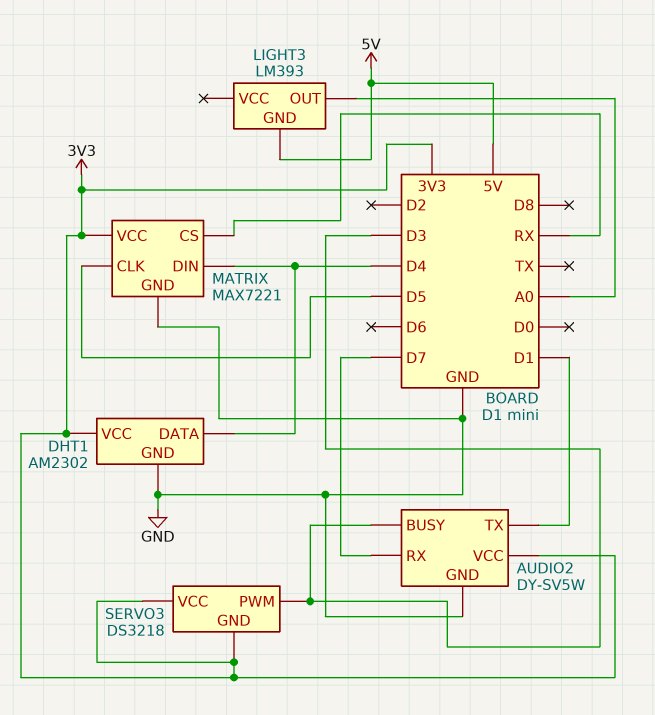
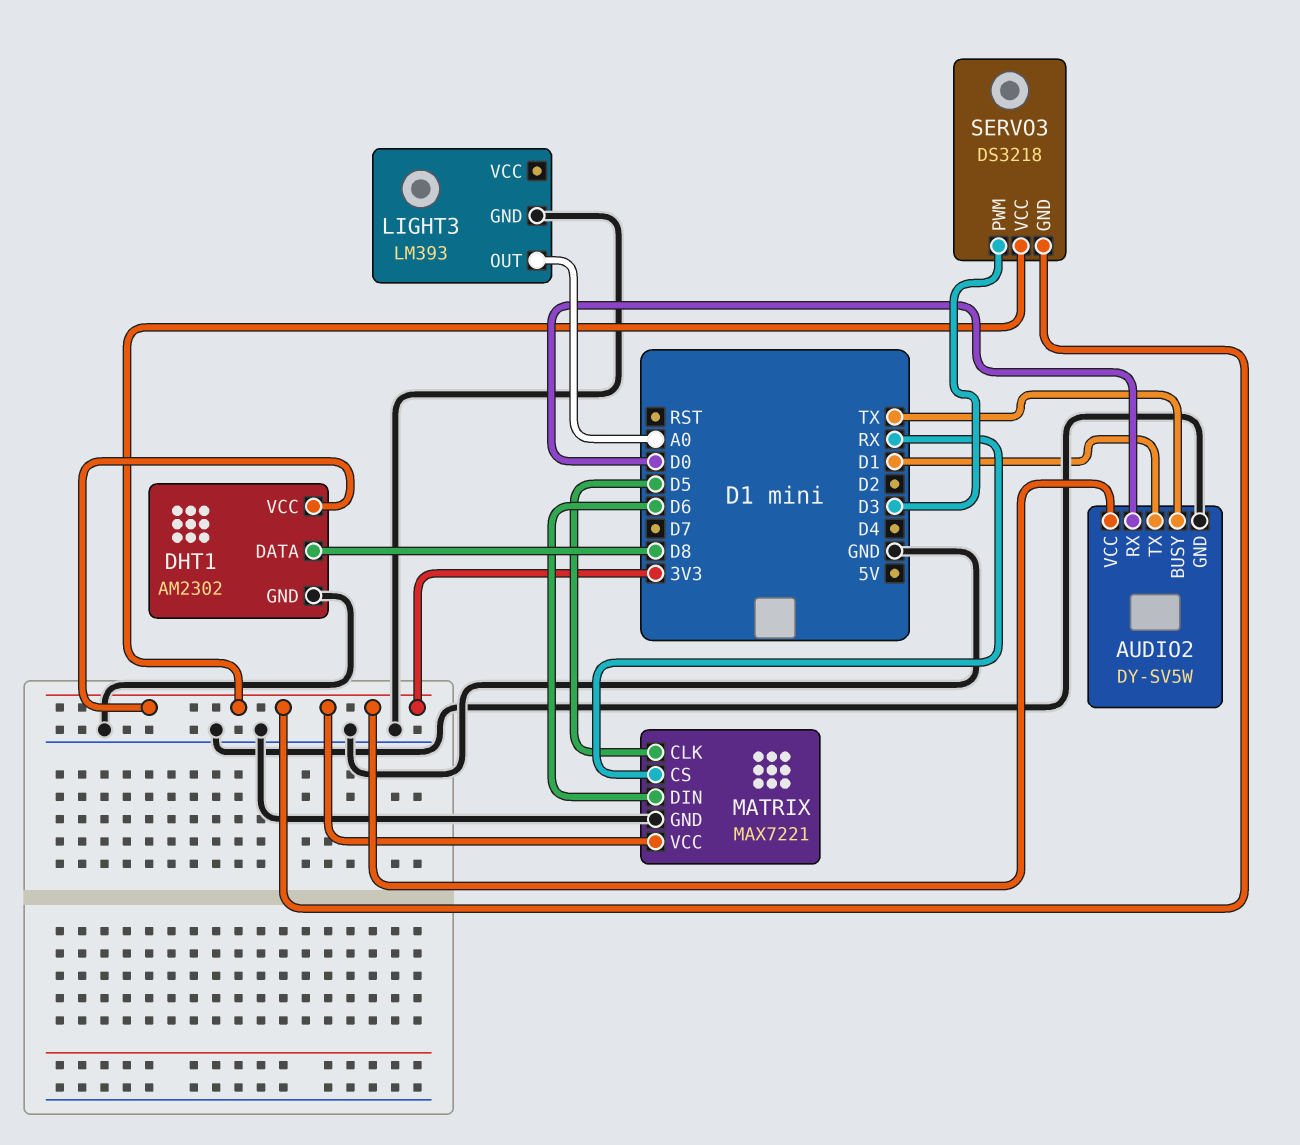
AUDIO2 pin BUSY: D3 -> TX
AUDIO2 pin RX: D7 -> D0
DHT1 pin DATA: D4 -> D8
LIGHT3 pin GND: 5V -> GND
MATRIX pin DIN: D4 -> D6

